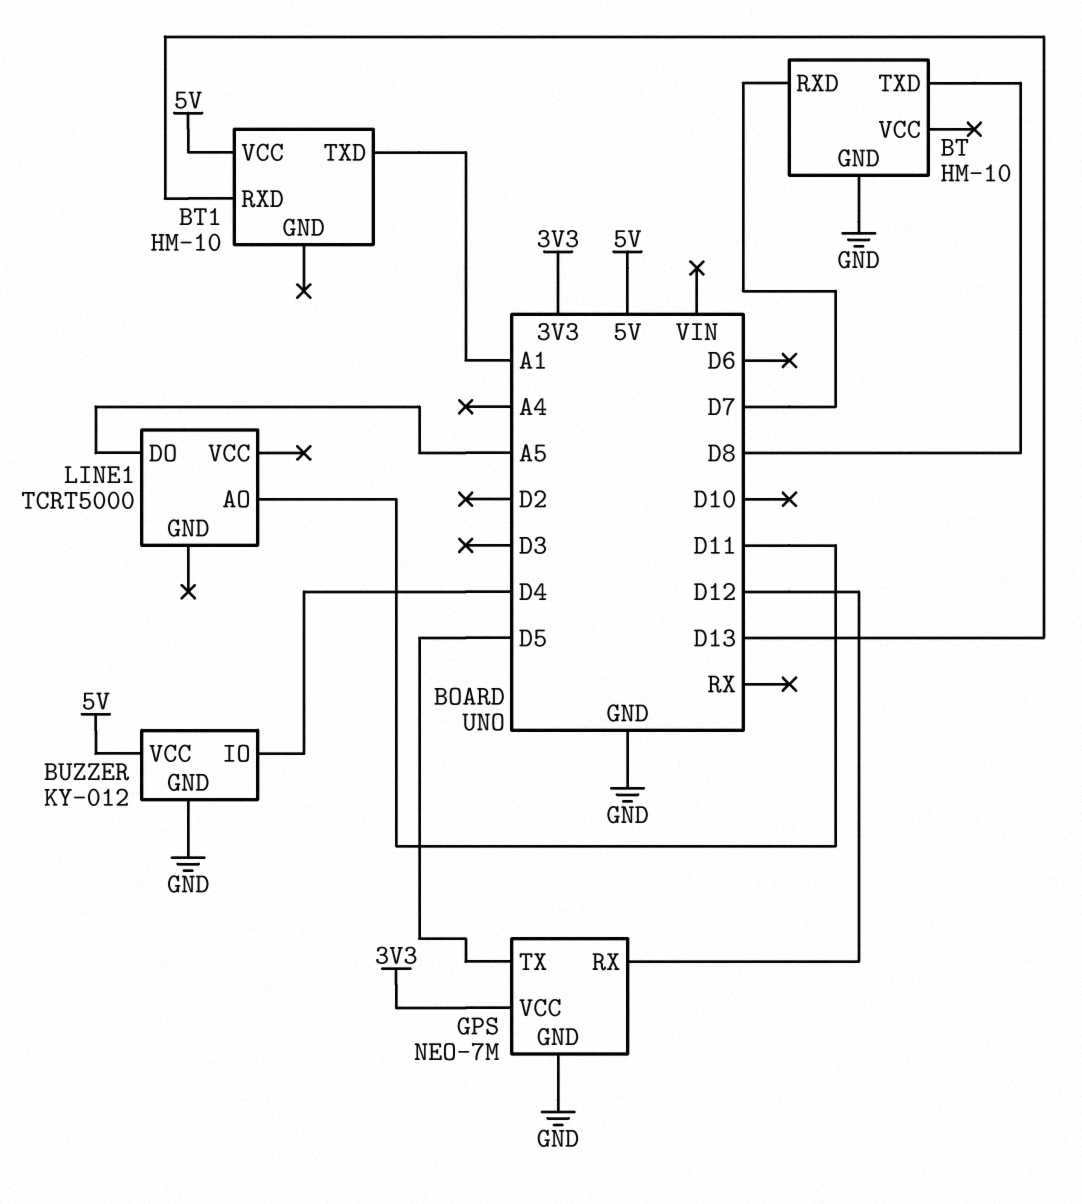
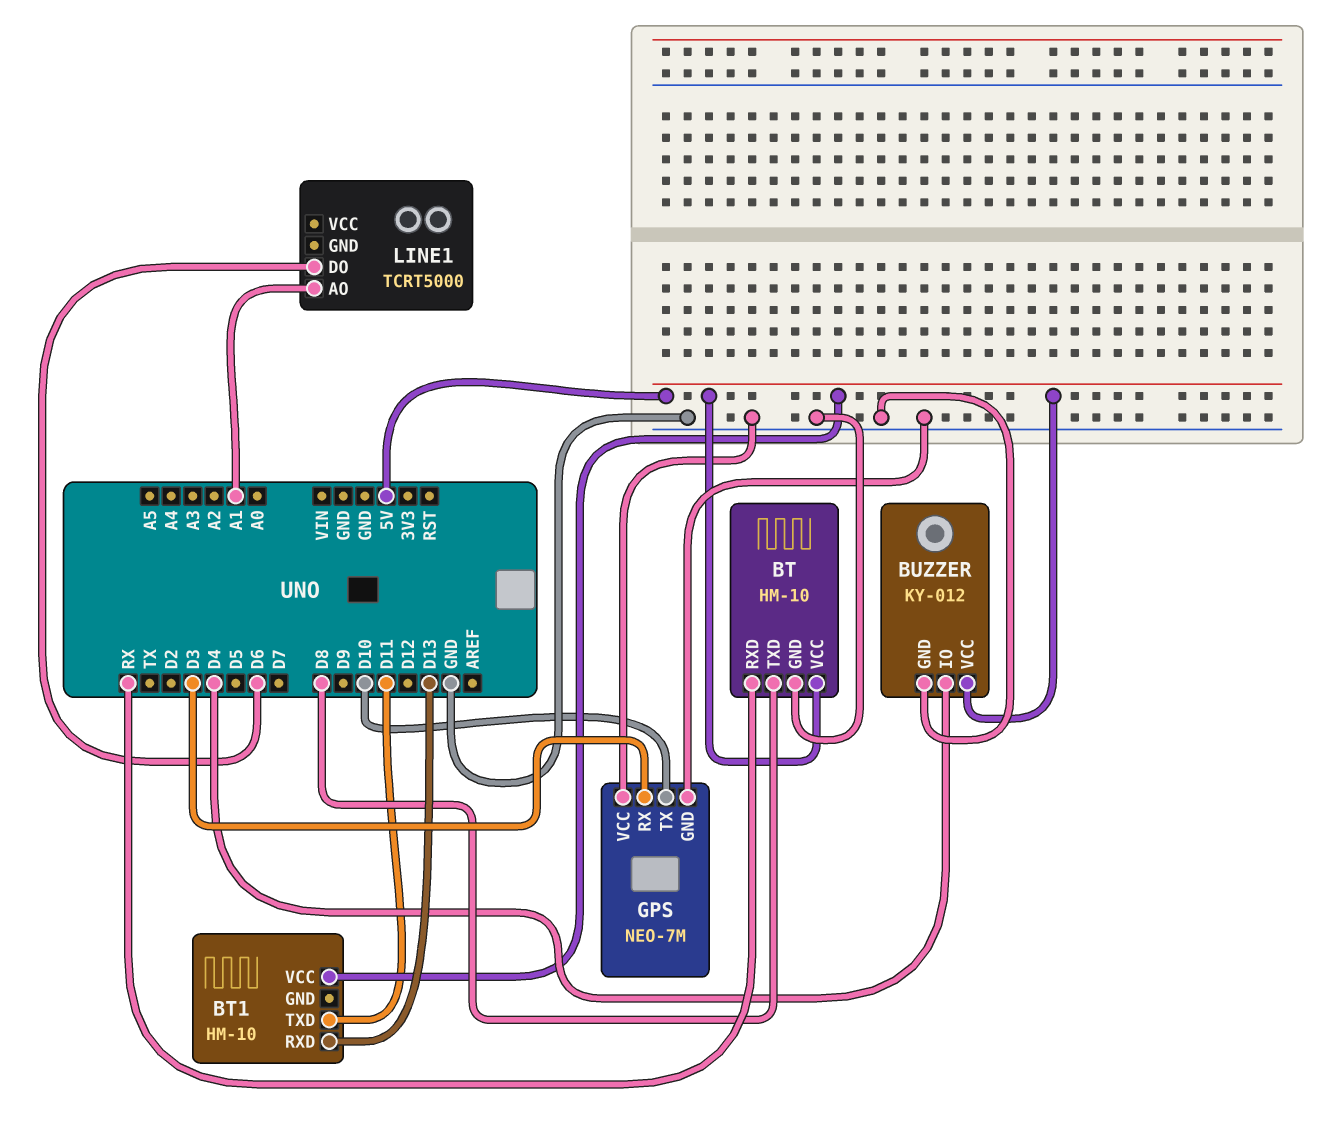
BT pin RXD: D7 -> RX
BT pin VCC: none -> 5V
BT1 pin TXD: A1 -> D11
GPS pin RX: D12 -> D3
GPS pin TX: D5 -> D10
GPS pin VCC: 3V3 -> GND
LINE1 pin AO: D11 -> A1
LINE1 pin DO: A5 -> D6

